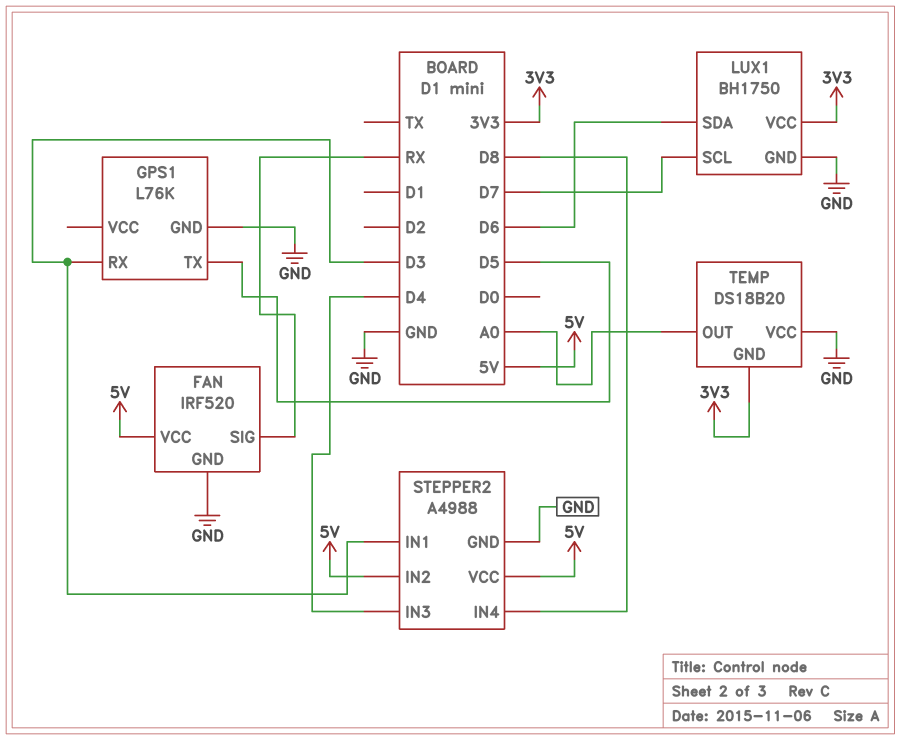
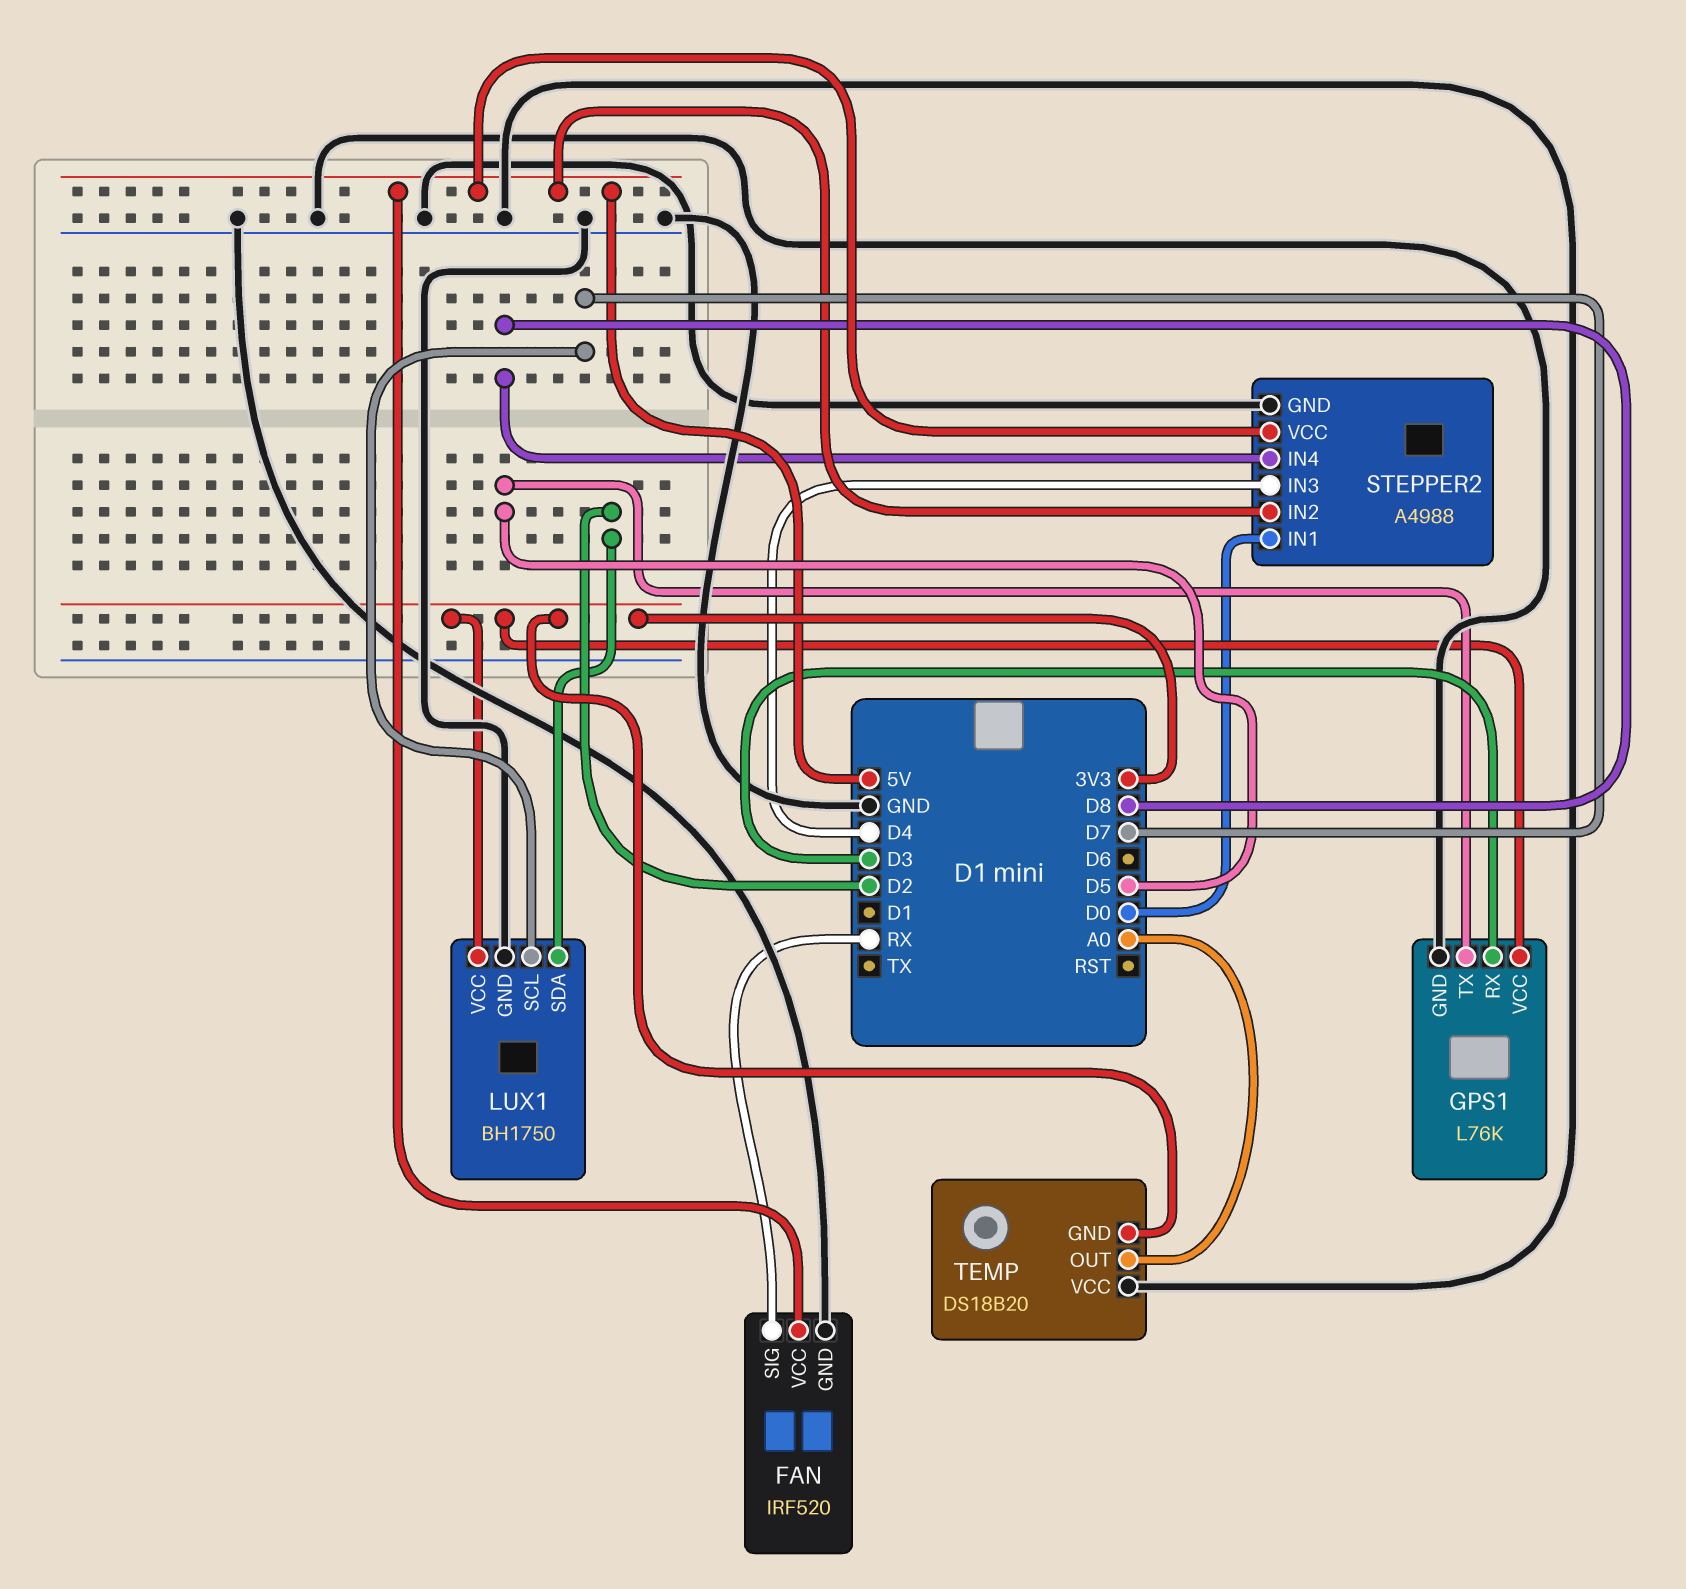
GPS1 pin VCC: none -> 3V3
LUX1 pin SDA: D6 -> D2
STEPPER2 pin IN1: D3 -> D0

